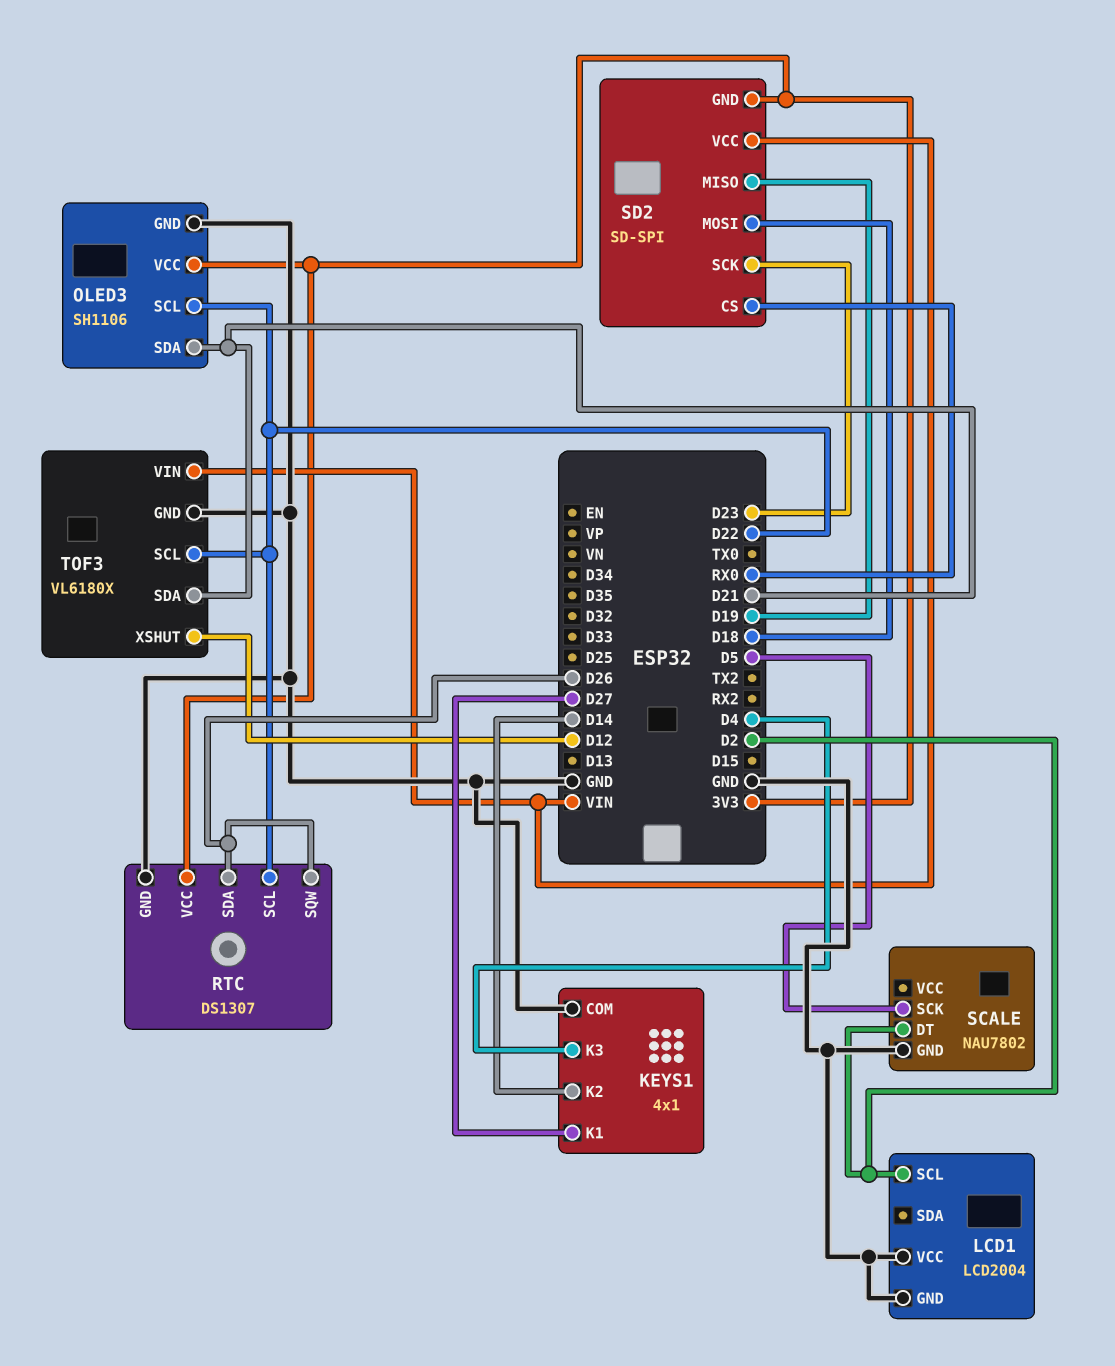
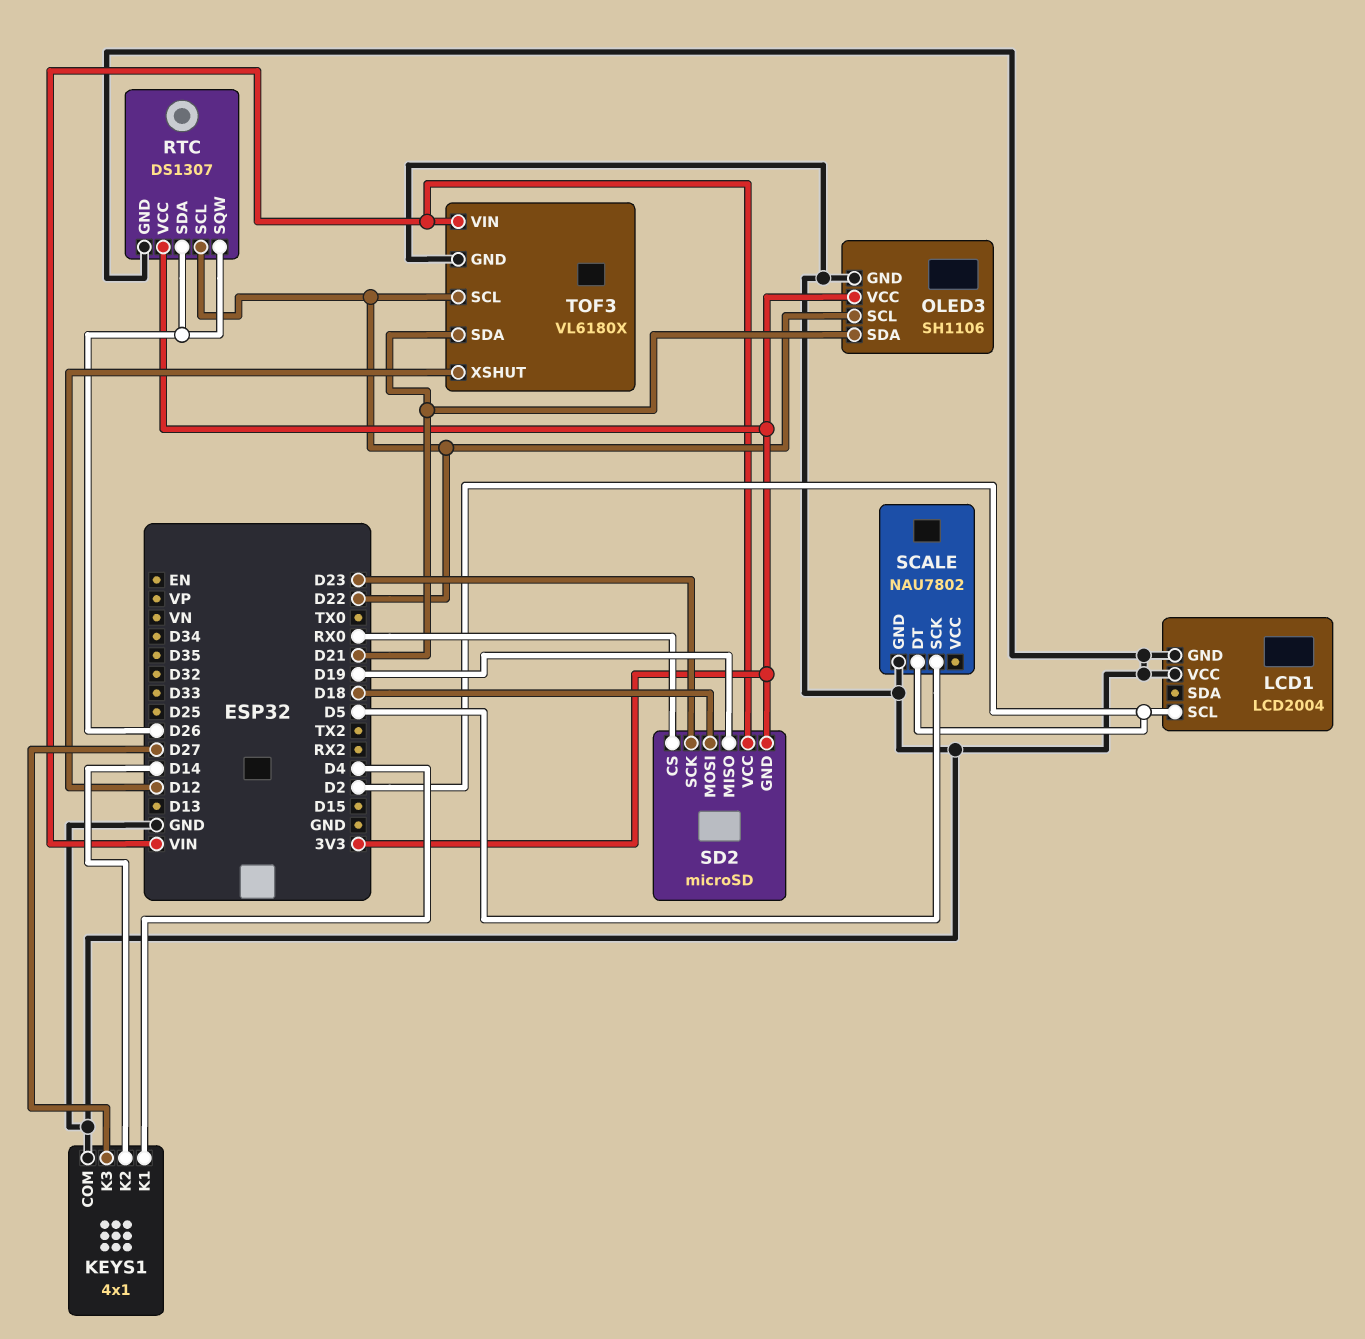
KEYS1 pin K1: D27 -> D4
KEYS1 pin K3: D4 -> D27
SD2: SD-SPI -> microSD

